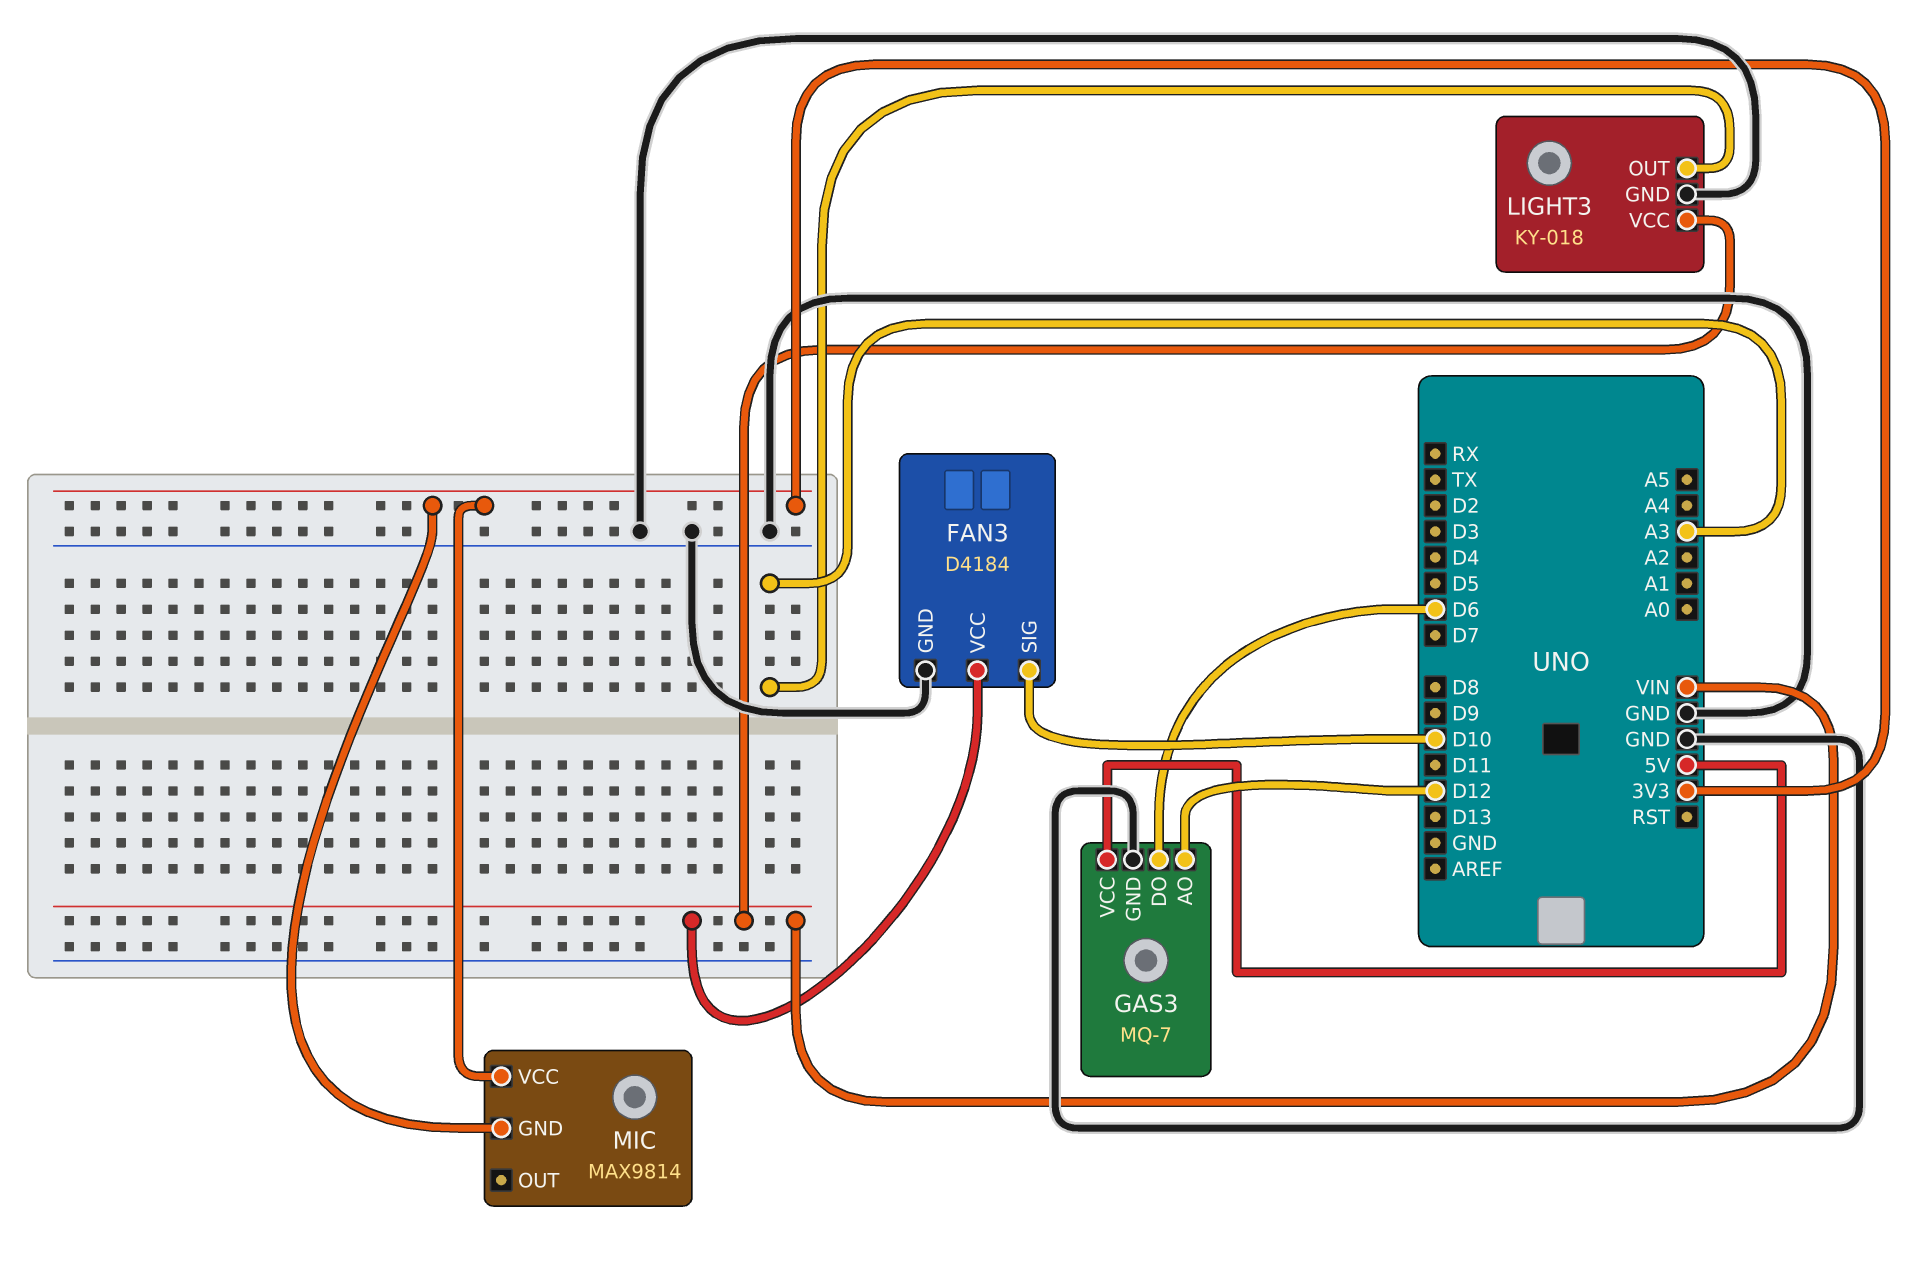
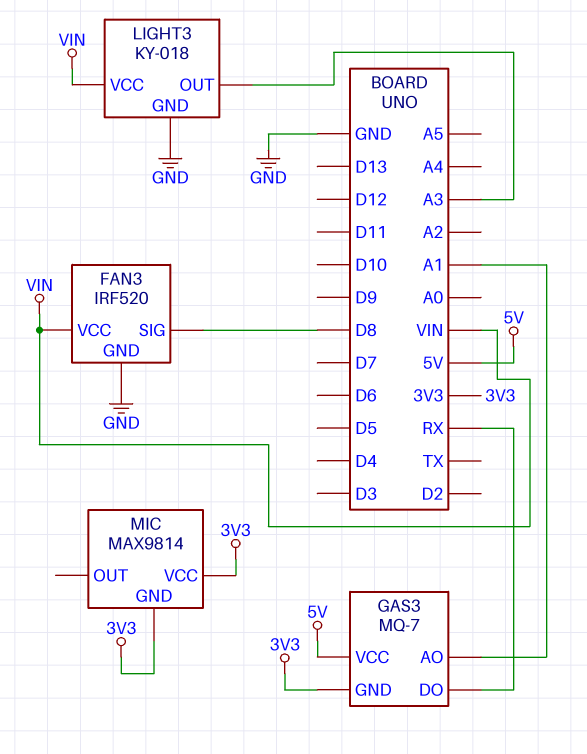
FAN3: D4184 -> IRF520
FAN3 pin SIG: D10 -> D8
GAS3 pin AO: D12 -> A1
GAS3 pin DO: D6 -> RX
GAS3 pin GND: GND -> 3V3

